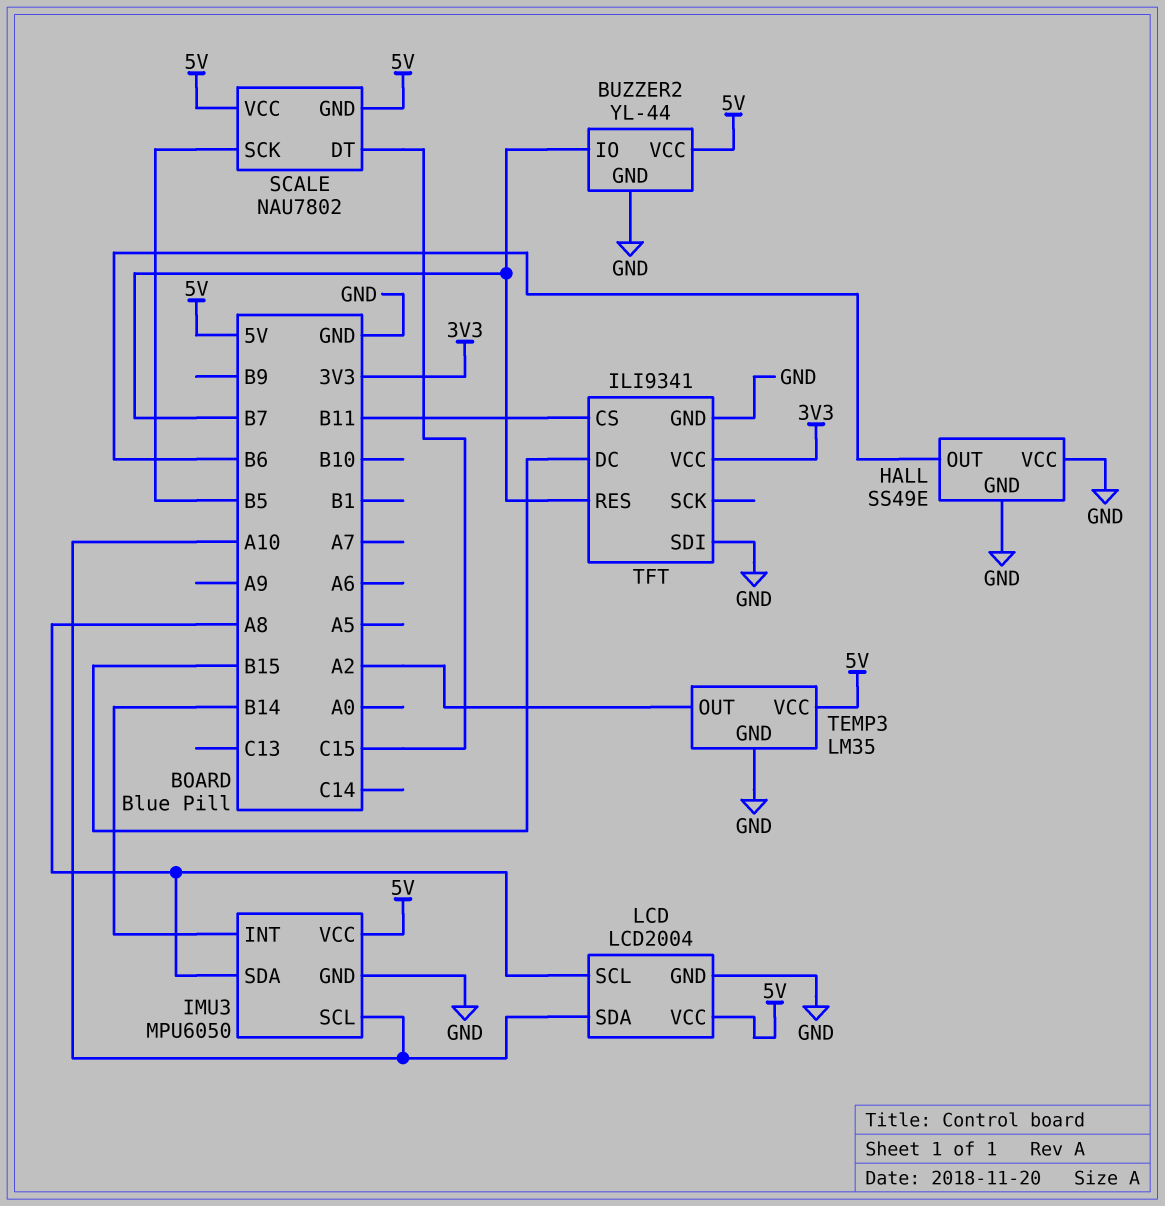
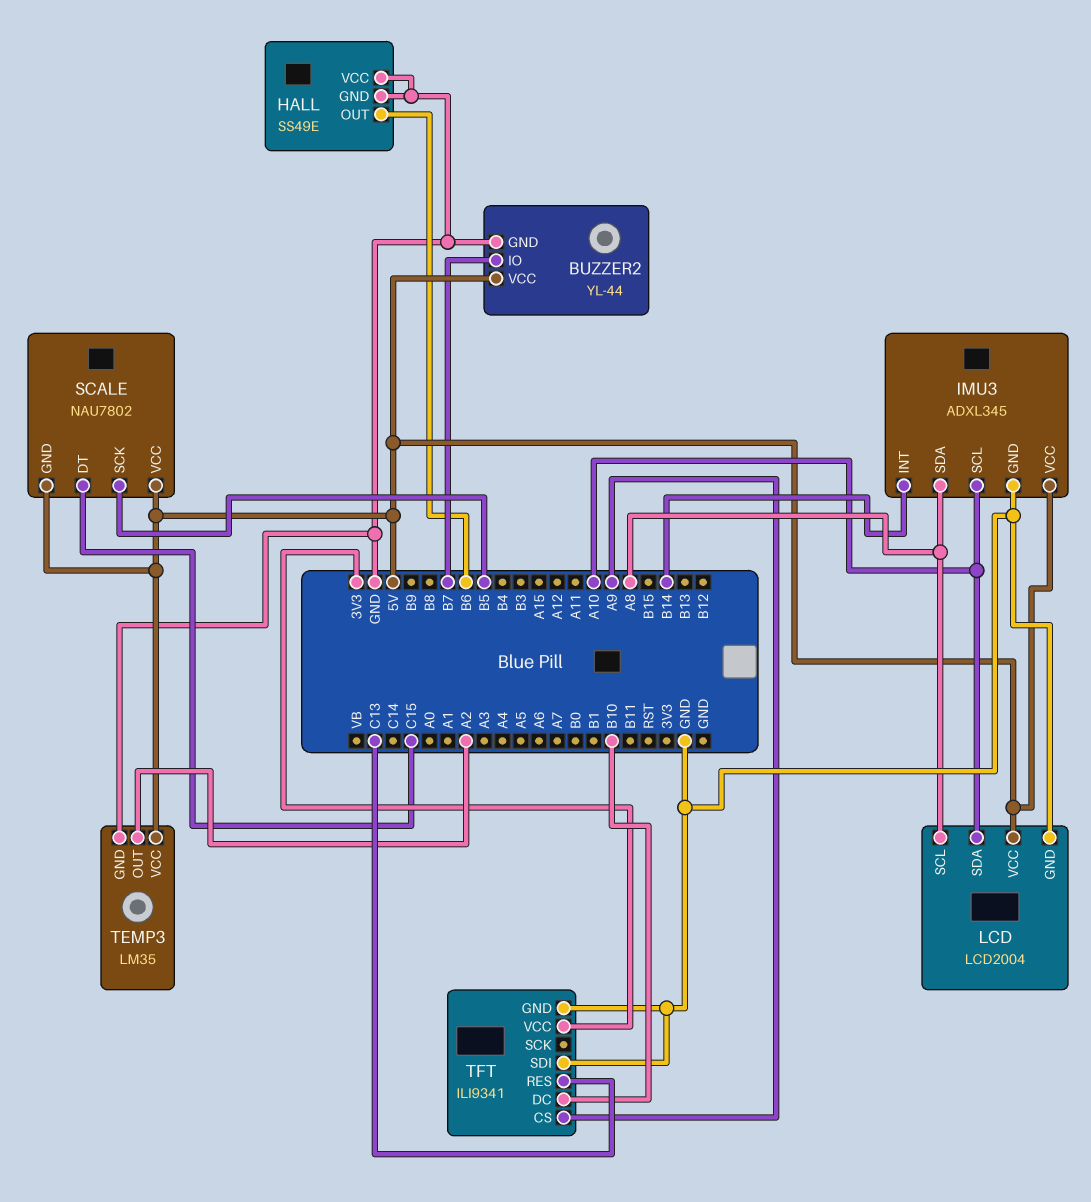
IMU3: MPU6050 -> ADXL345
TFT pin CS: B11 -> A9
TFT pin DC: B15 -> B10
TFT pin RES: B7 -> C13

